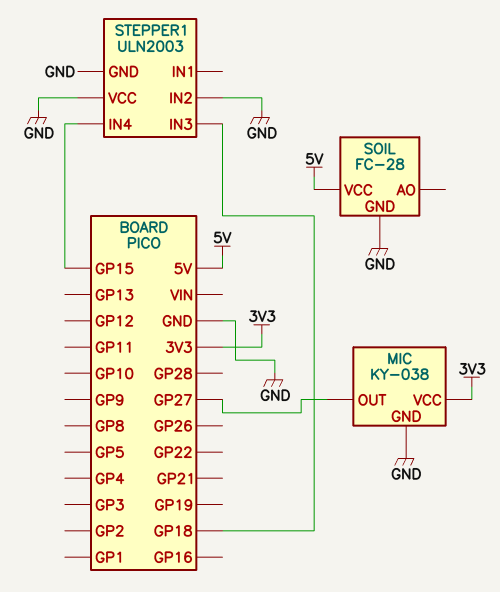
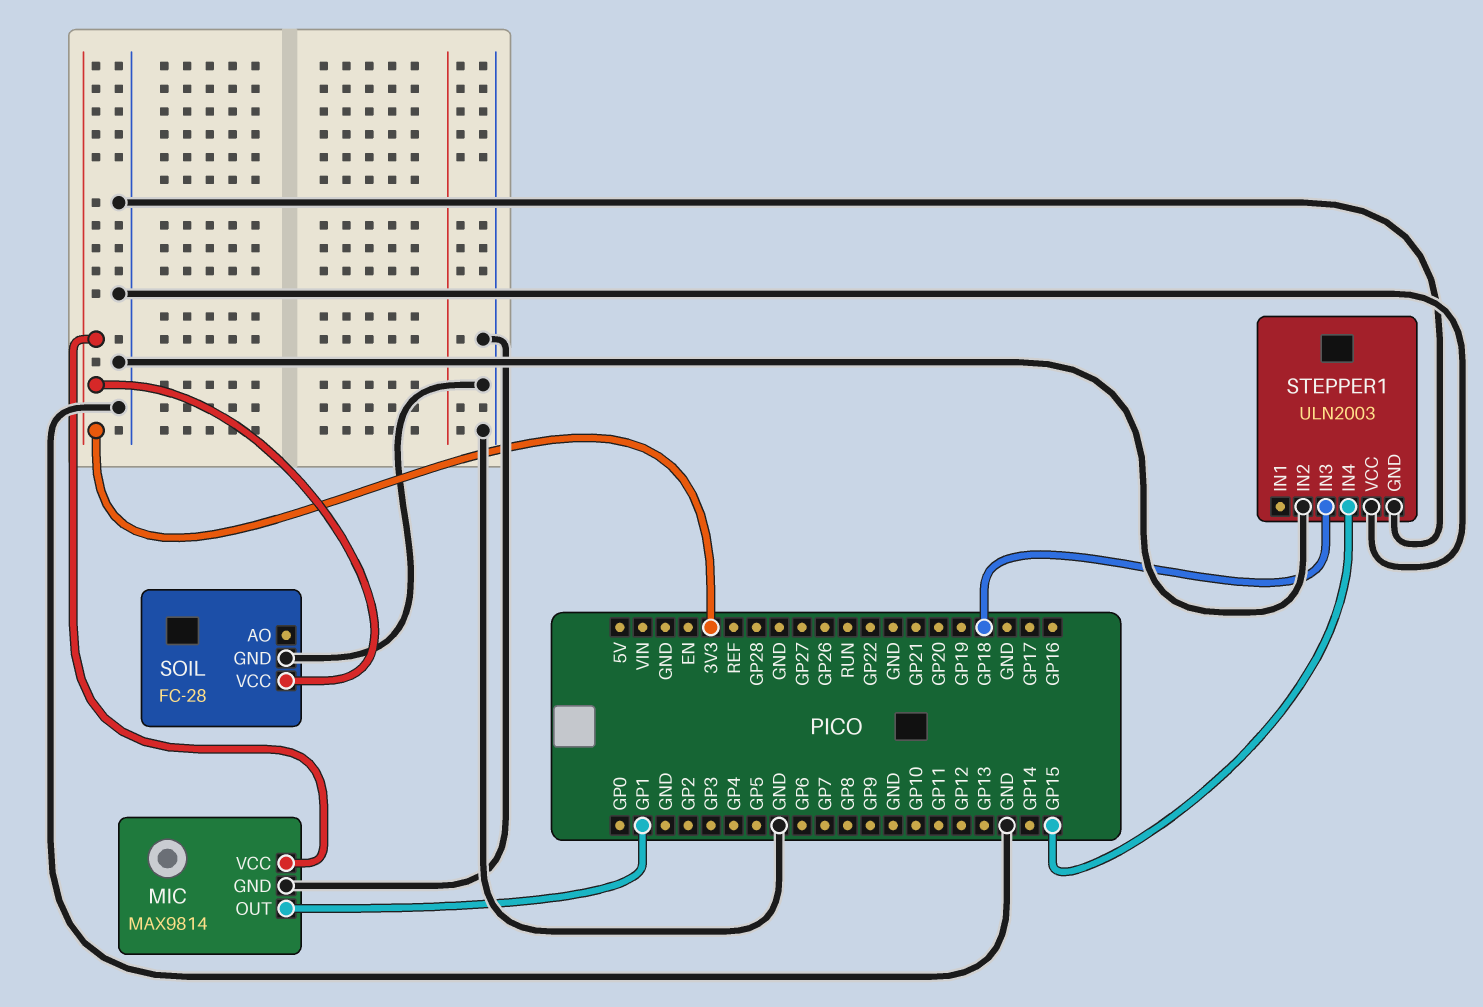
MIC: KY-038 -> MAX9814
MIC pin OUT: GP27 -> GP1
SOIL pin VCC: 5V -> 3V3

